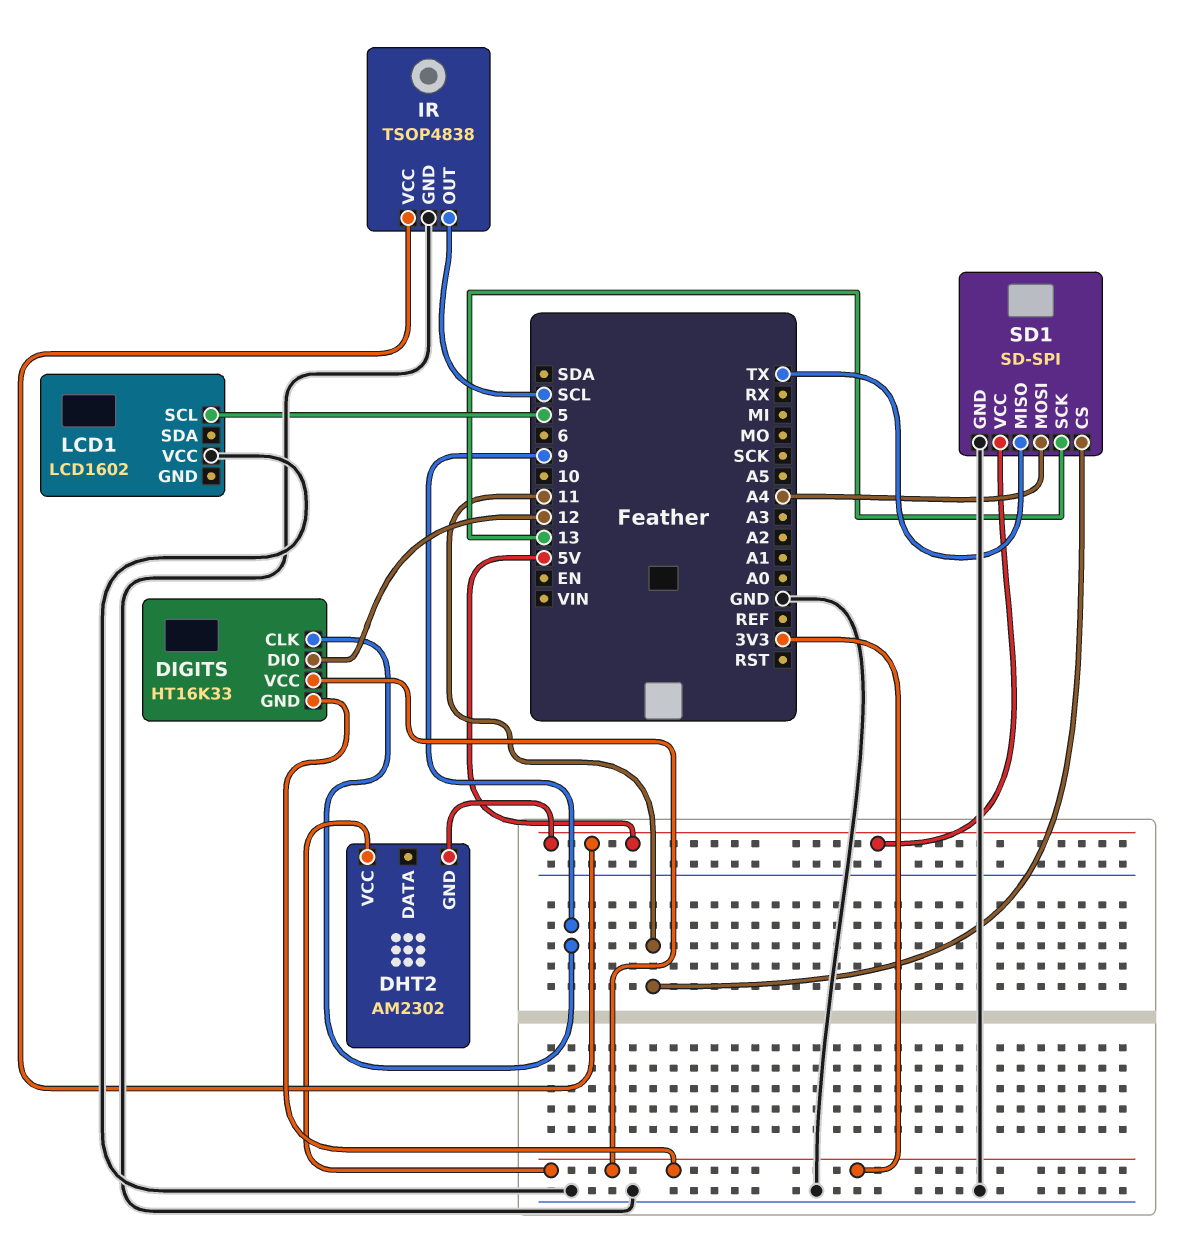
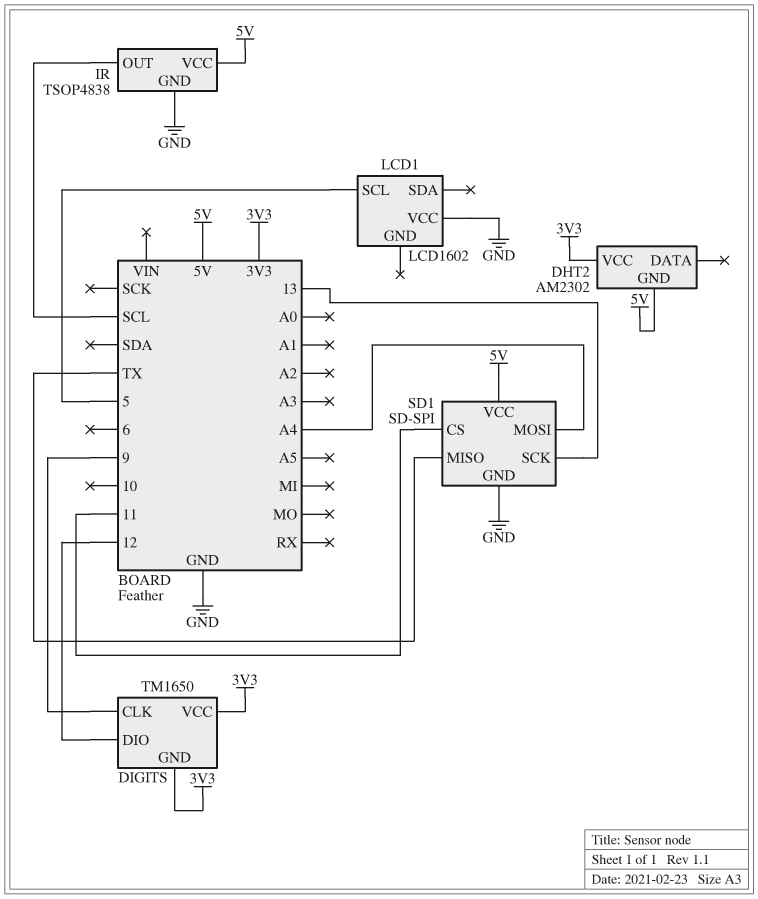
DIGITS: HT16K33 -> TM1650

